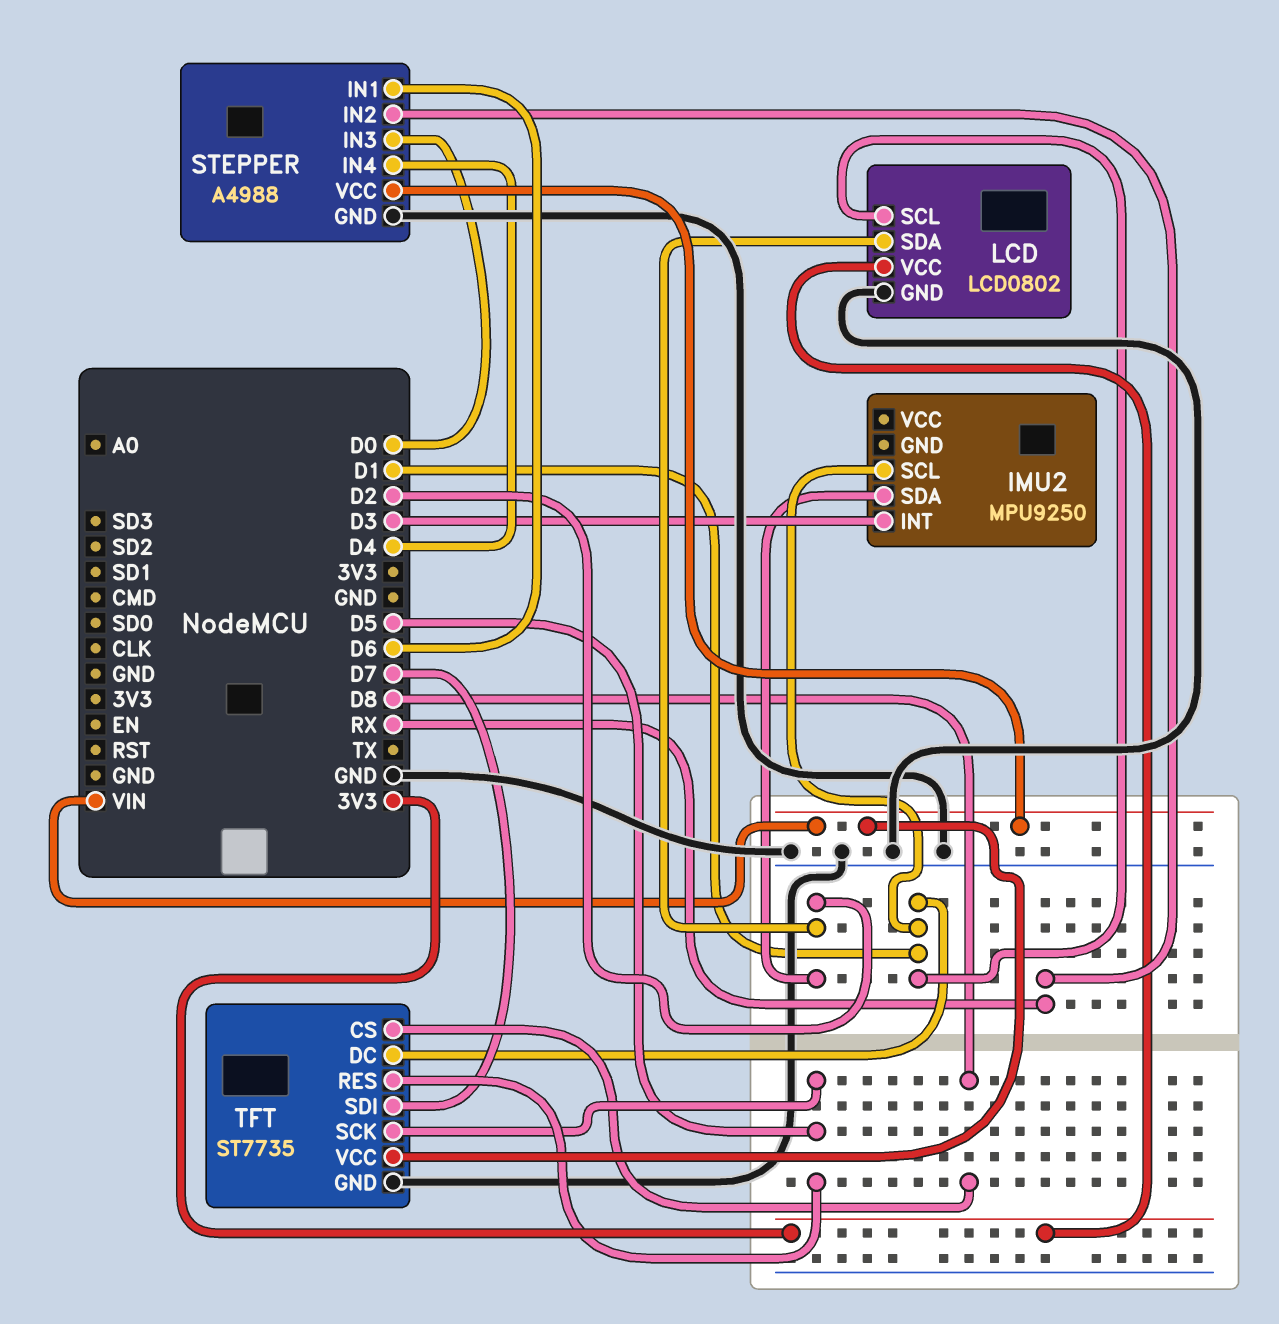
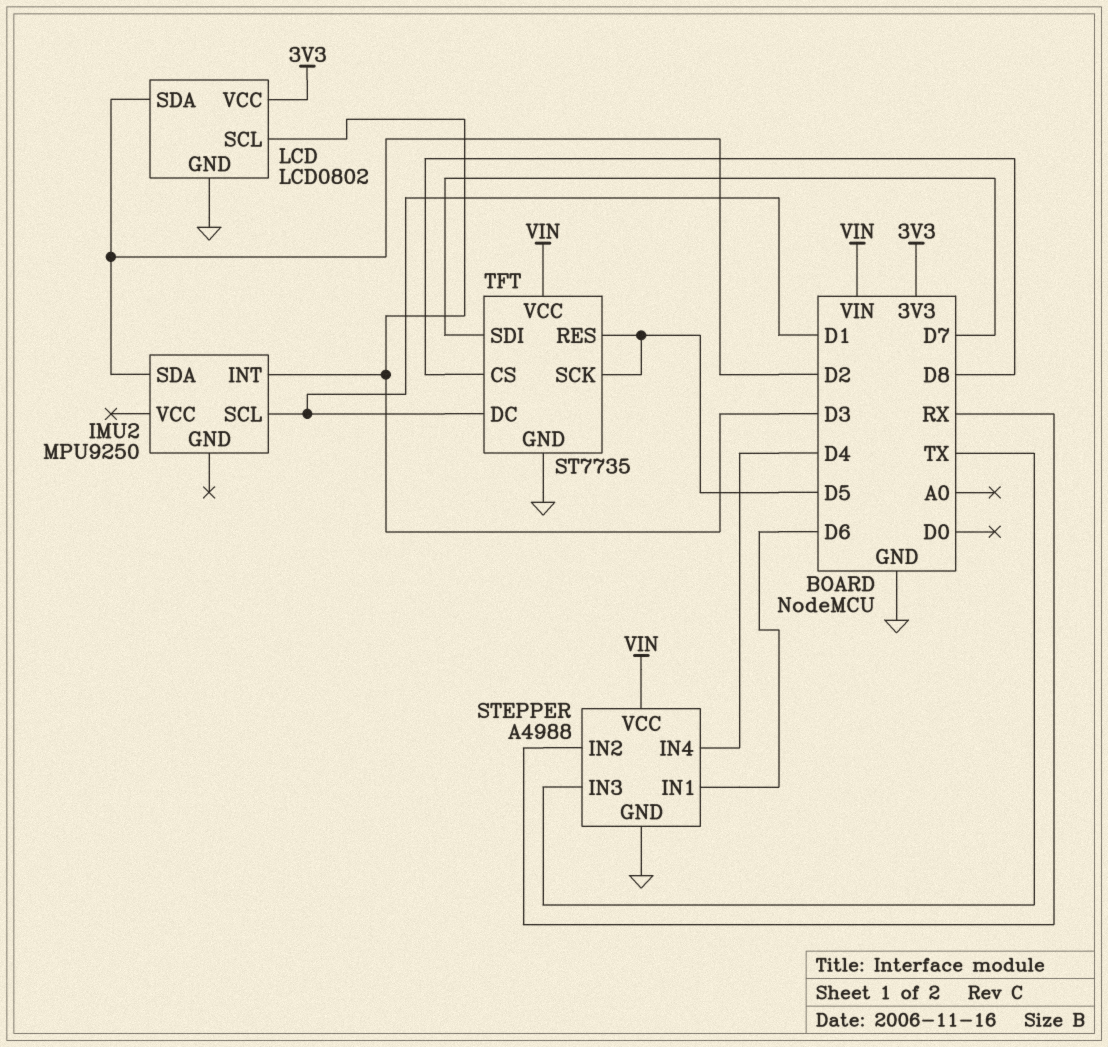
LCD pin SCL: D1 -> D3
STEPPER pin IN3: D0 -> TX

